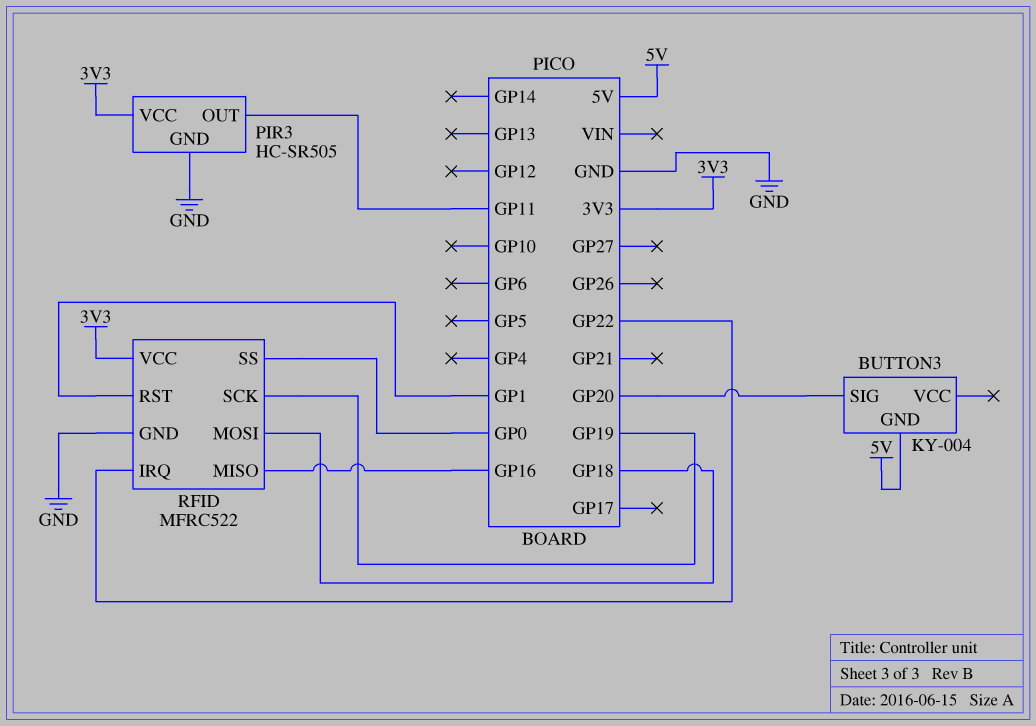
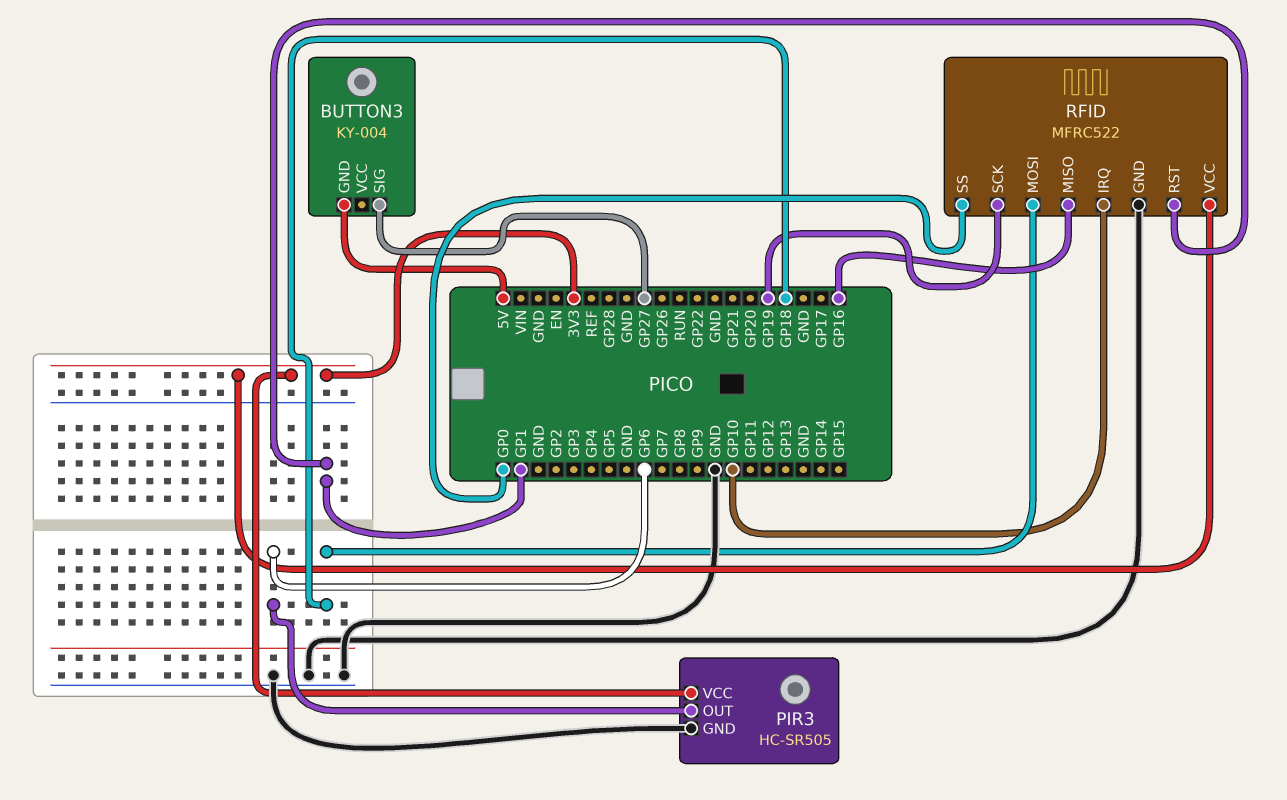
BUTTON3 pin SIG: GP20 -> GP27
PIR3 pin OUT: GP11 -> GP6
RFID pin IRQ: GP22 -> GP10

